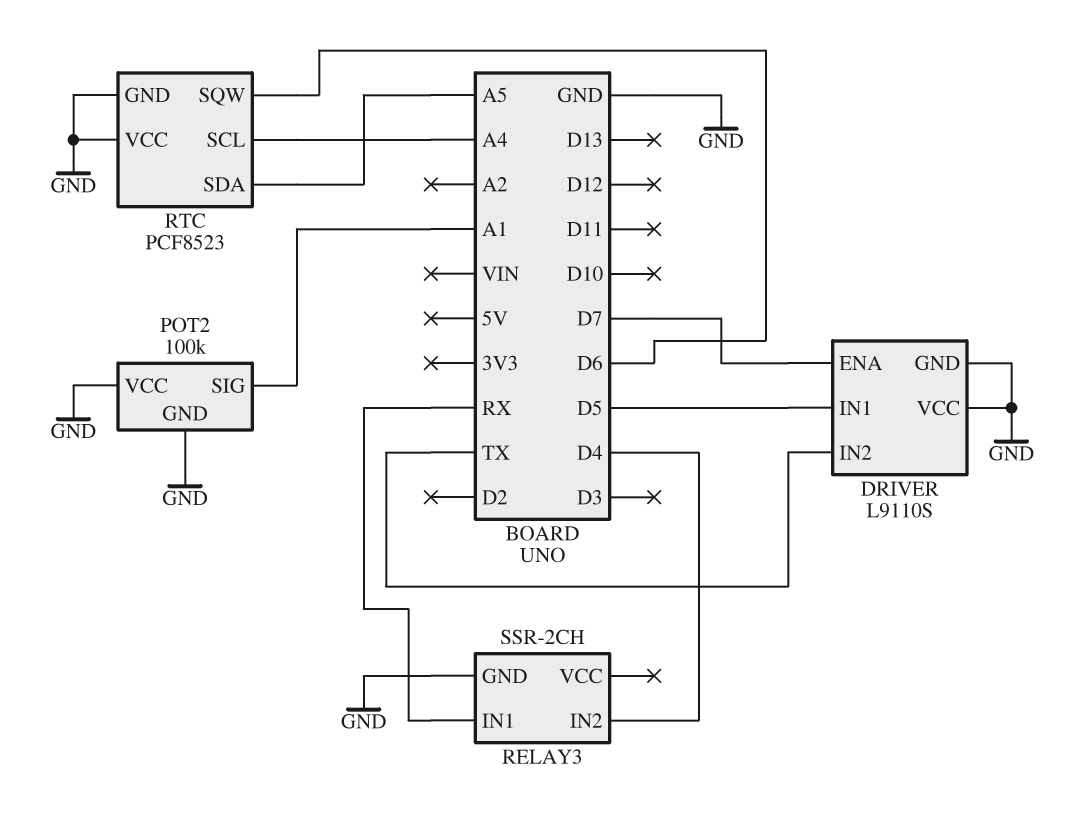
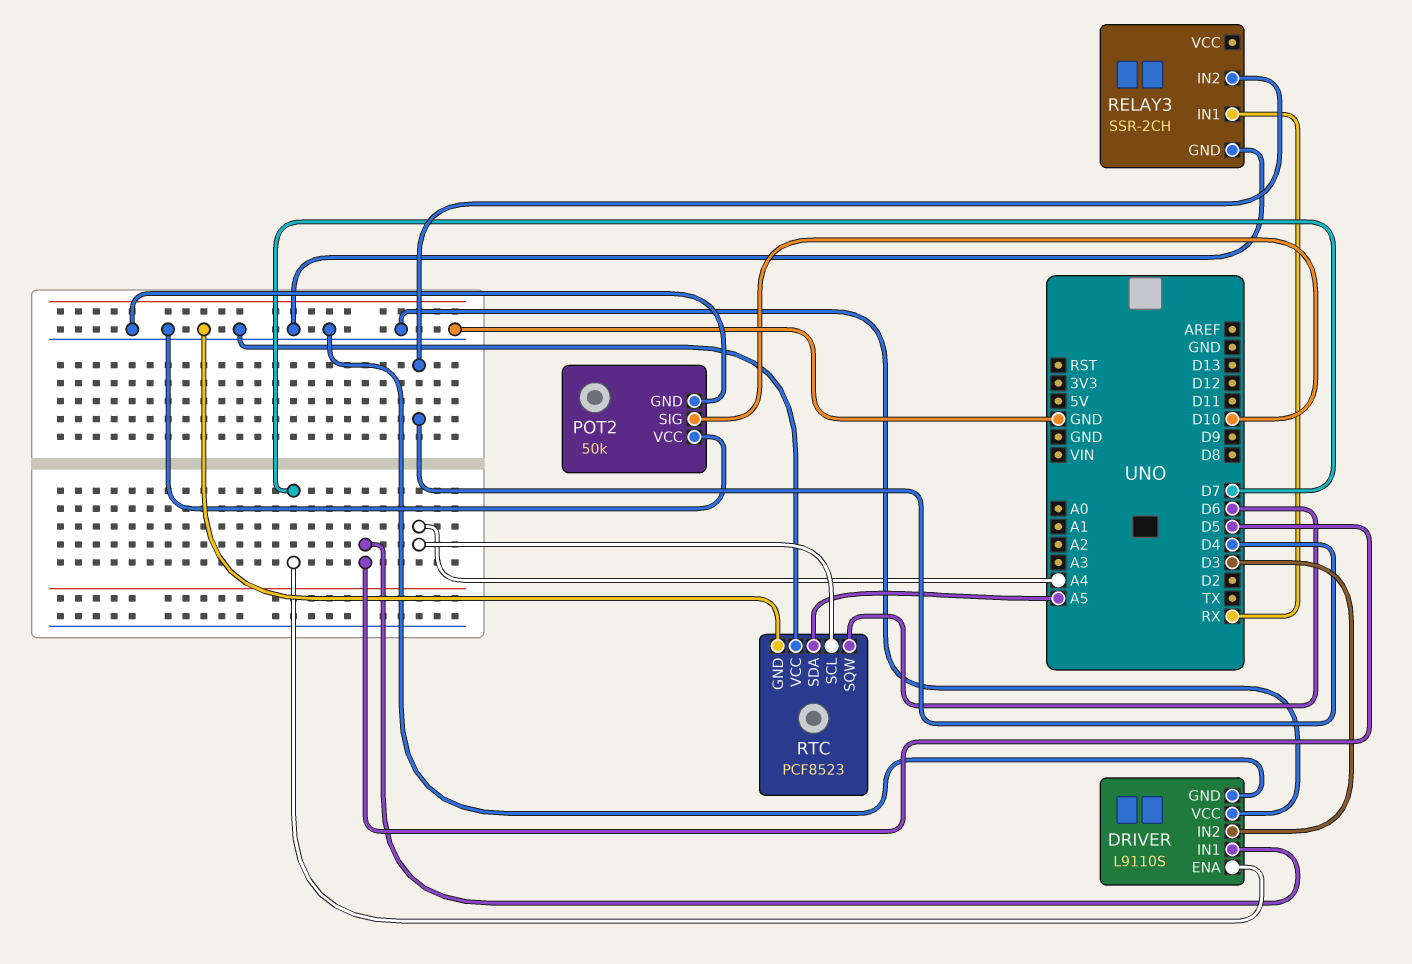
DRIVER pin IN2: TX -> D3
POT2: 100k -> 50k
POT2 pin SIG: A1 -> D10

